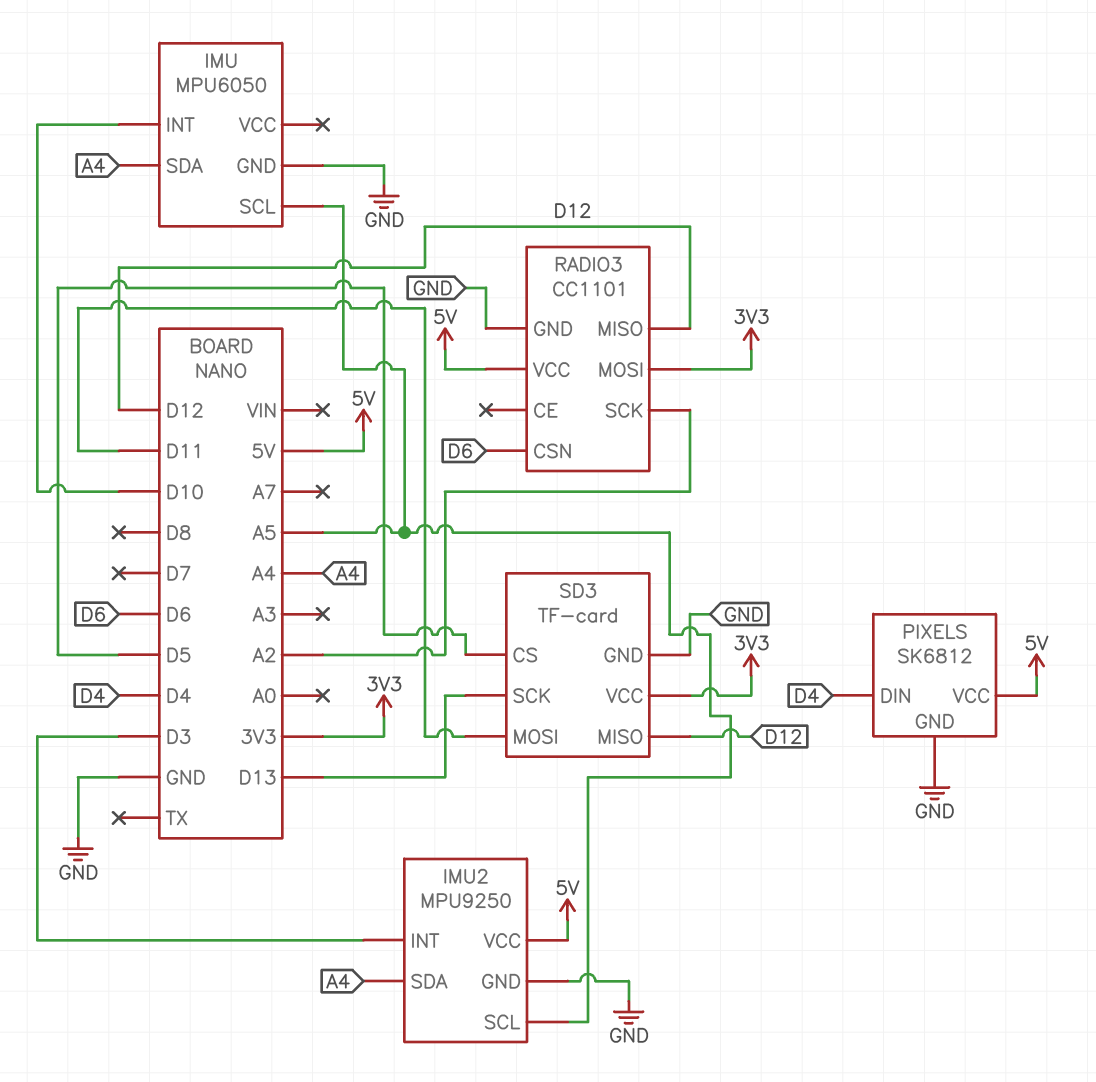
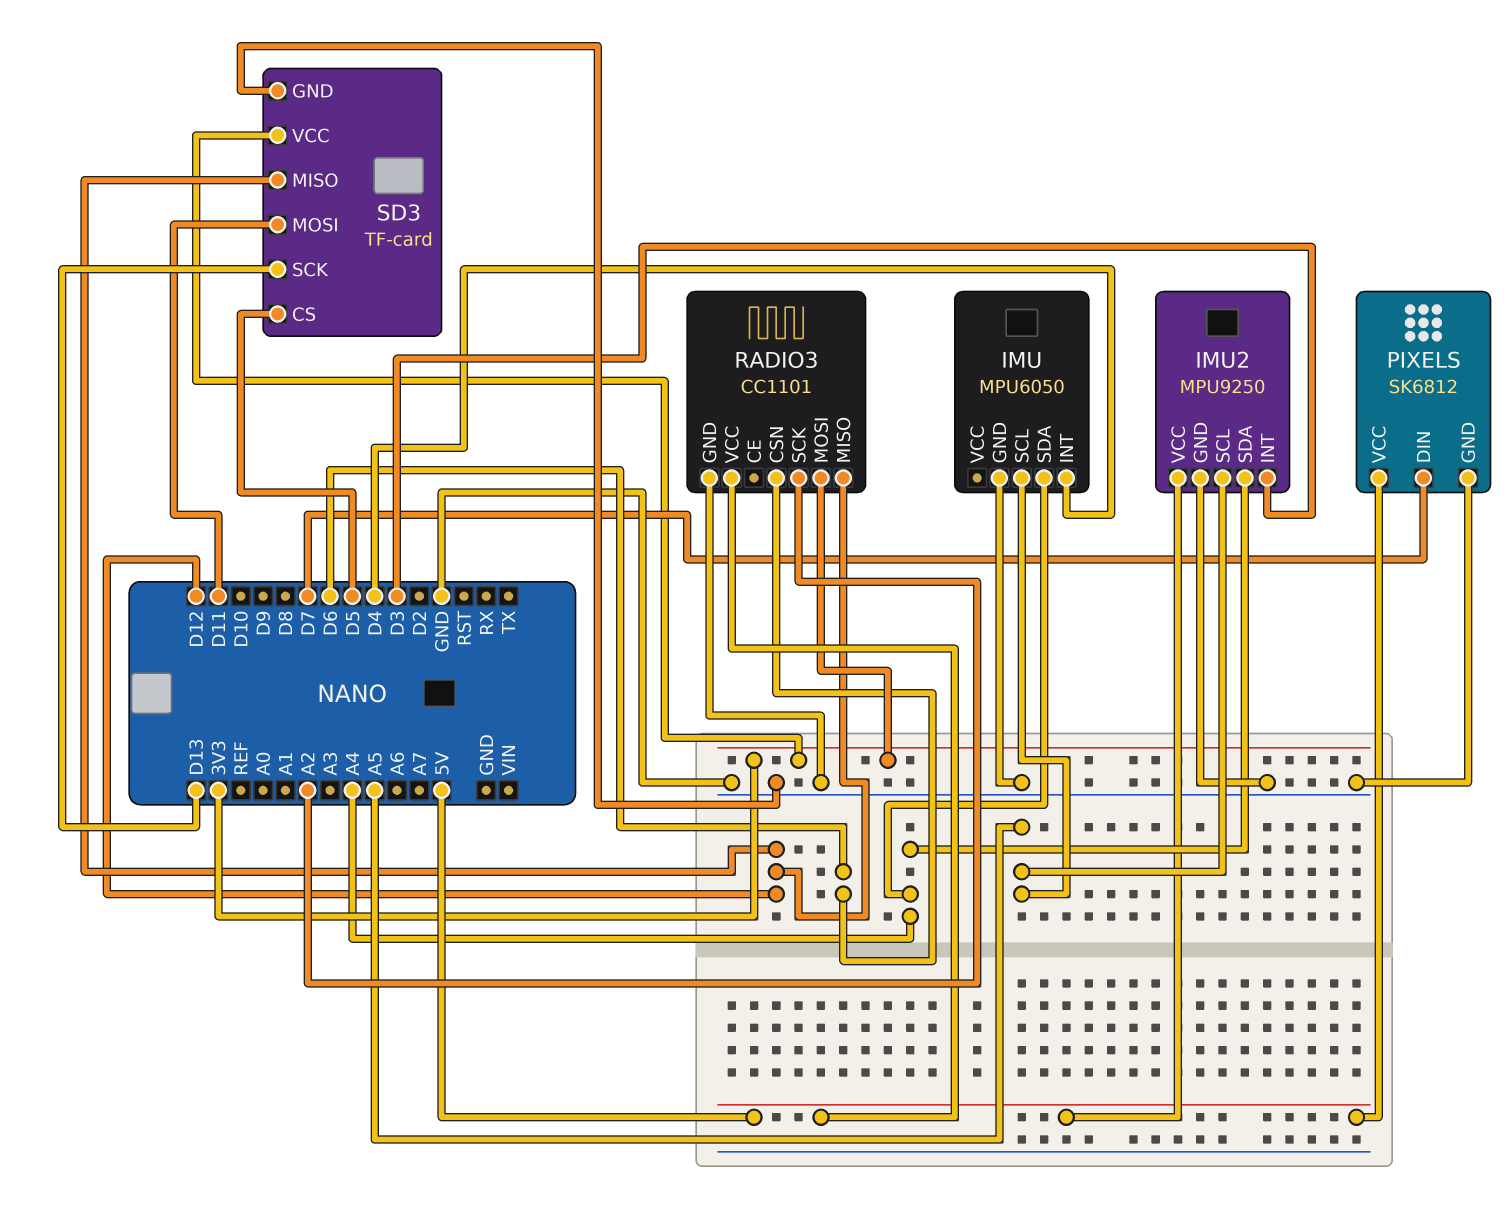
IMU pin INT: D10 -> D4
PIXELS pin DIN: D4 -> D7

